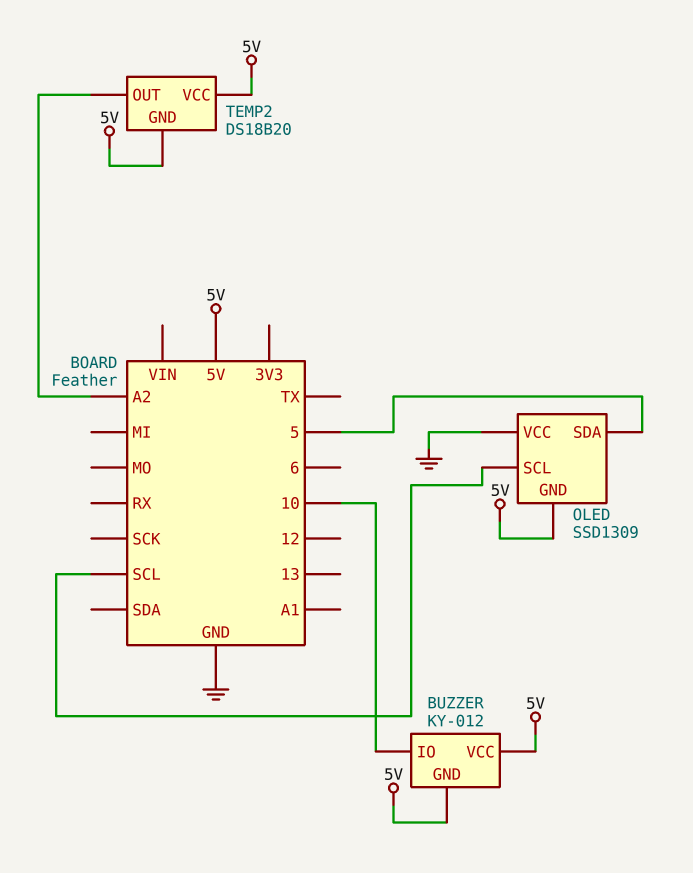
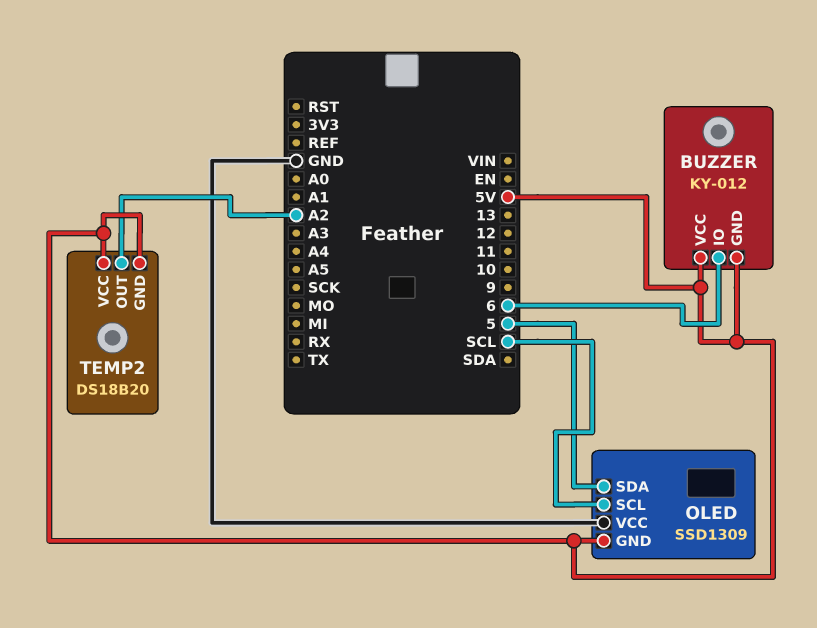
BUZZER pin IO: 10 -> 6

